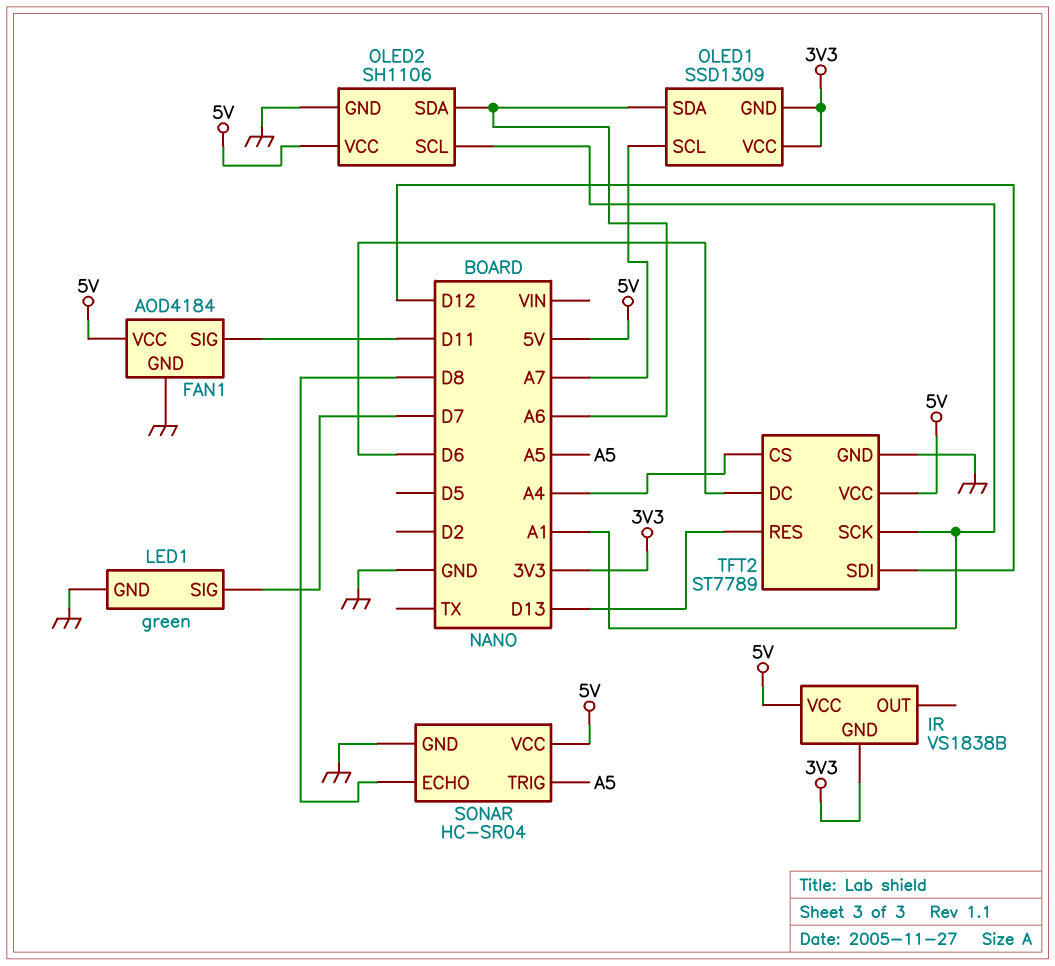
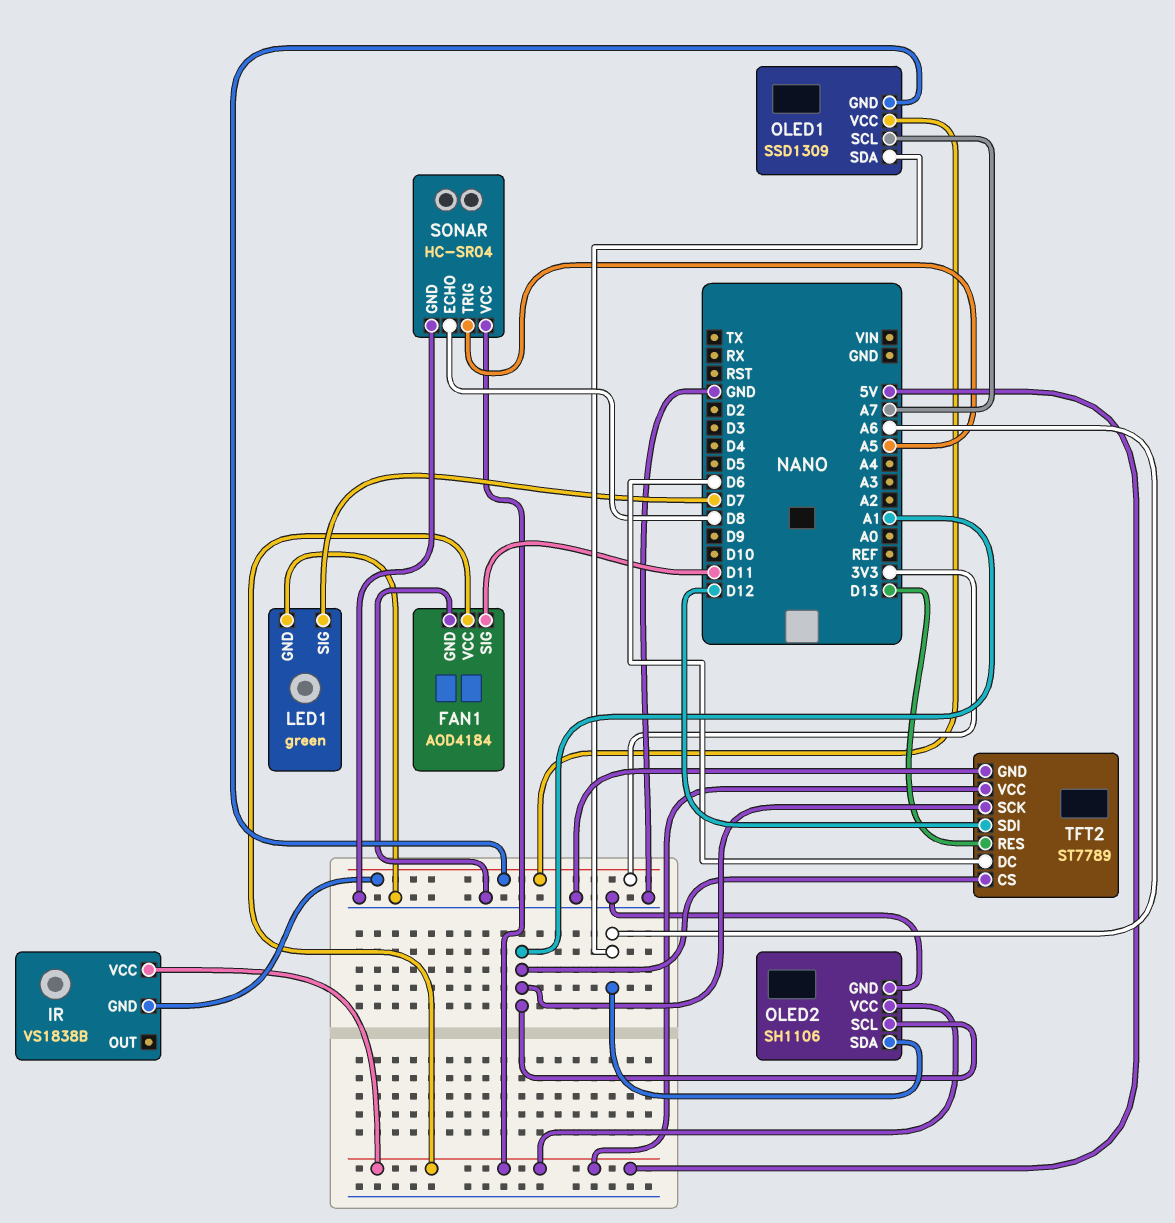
TFT2 pin CS: A4 -> A1

